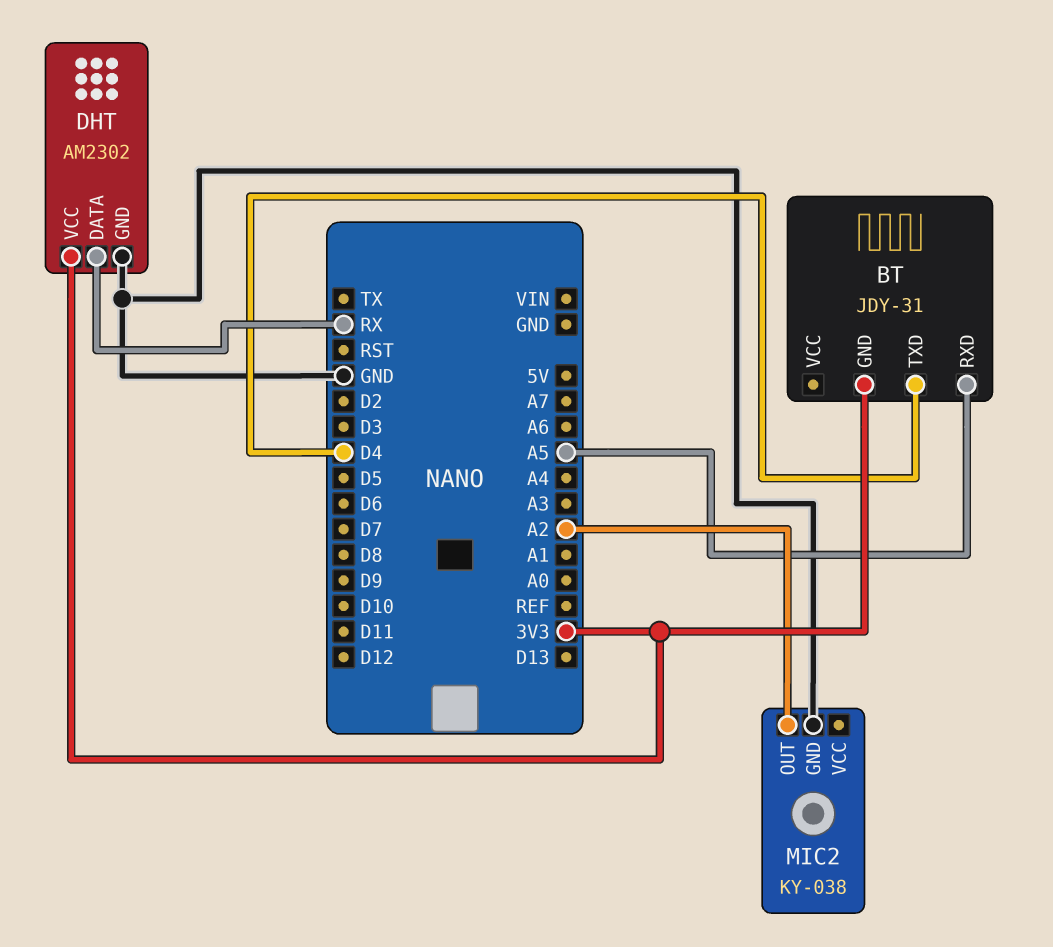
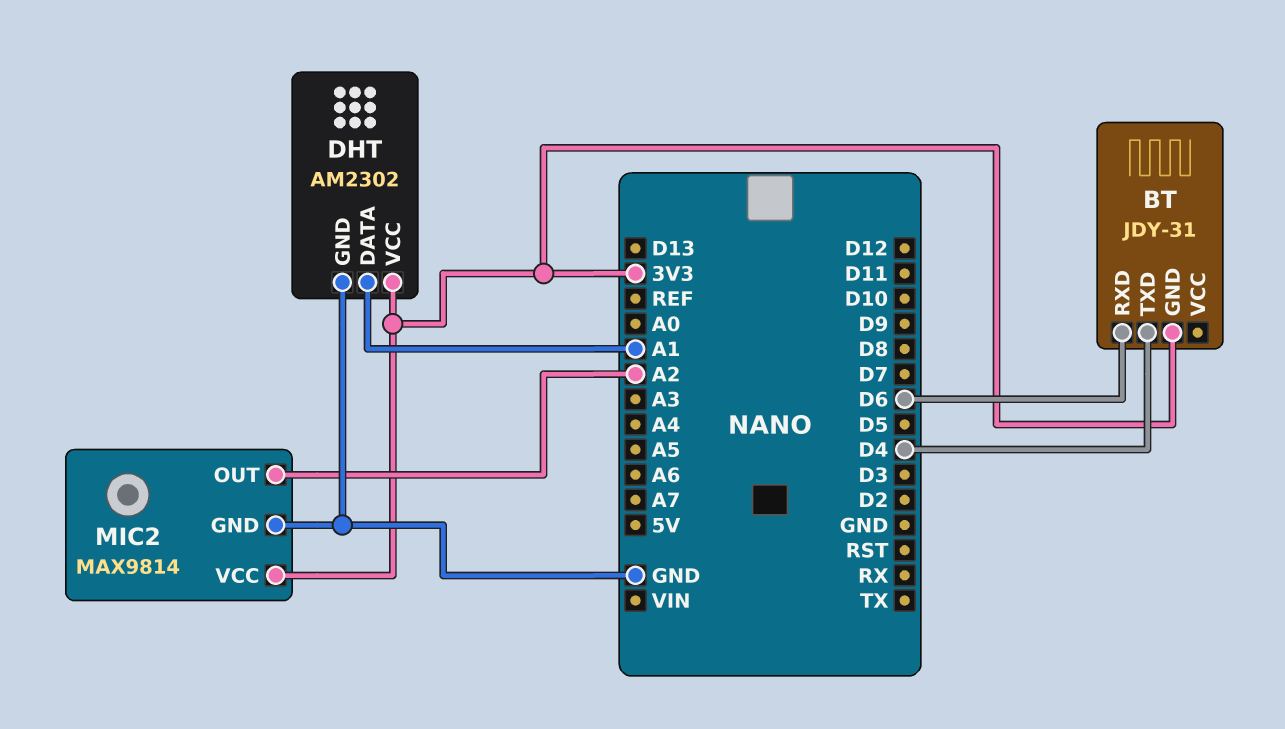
BT pin RXD: A5 -> D6
DHT pin DATA: RX -> A1
MIC2: KY-038 -> MAX9814
MIC2 pin VCC: none -> 3V3

